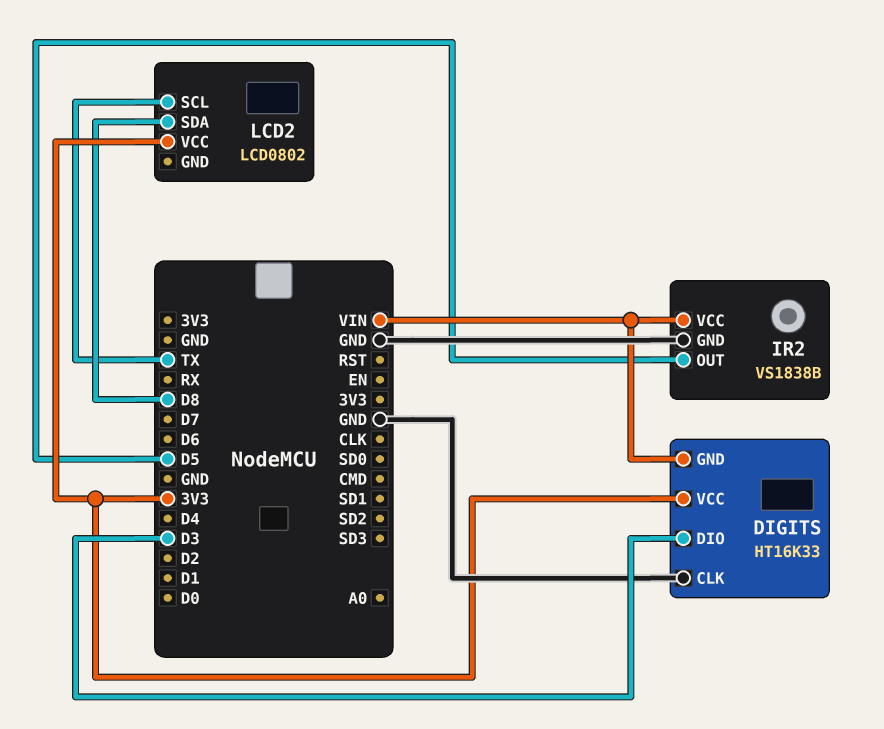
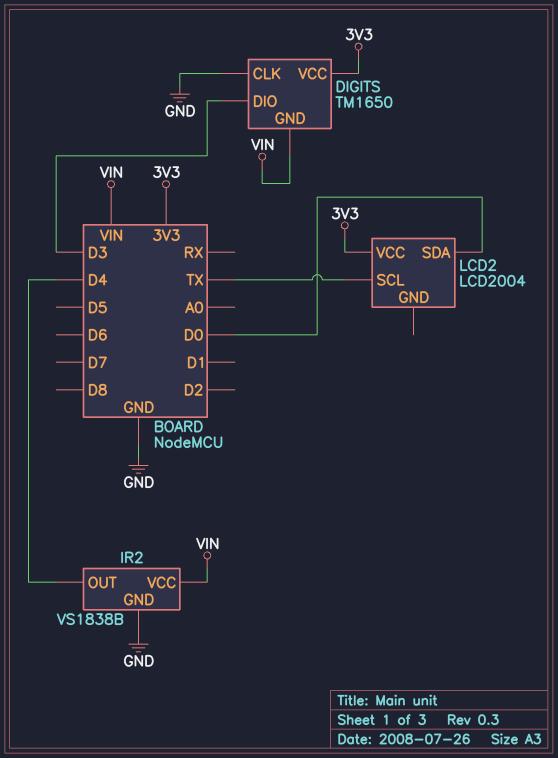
DIGITS: HT16K33 -> TM1650
IR2 pin OUT: D5 -> D4
LCD2: LCD0802 -> LCD2004
LCD2 pin SDA: D8 -> D0

